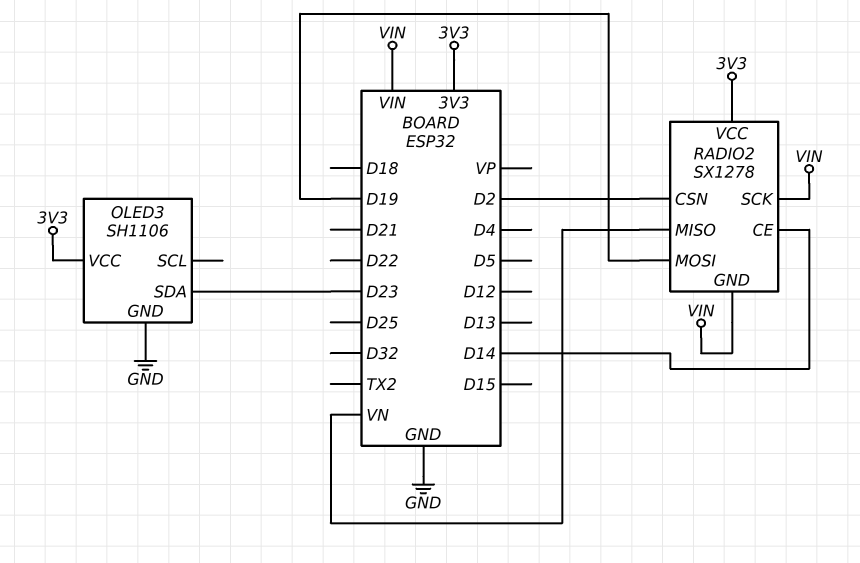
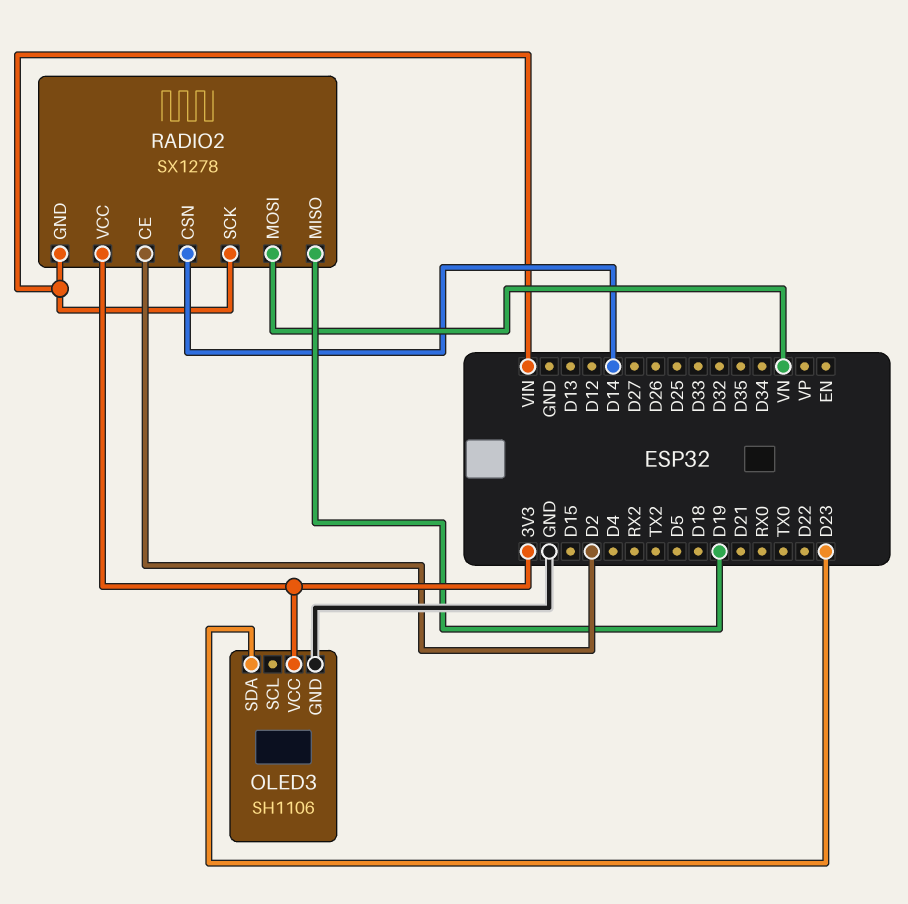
RADIO2 pin CE: D14 -> D2
RADIO2 pin CSN: D2 -> D14
RADIO2 pin MISO: VN -> D19
RADIO2 pin MOSI: D19 -> VN

